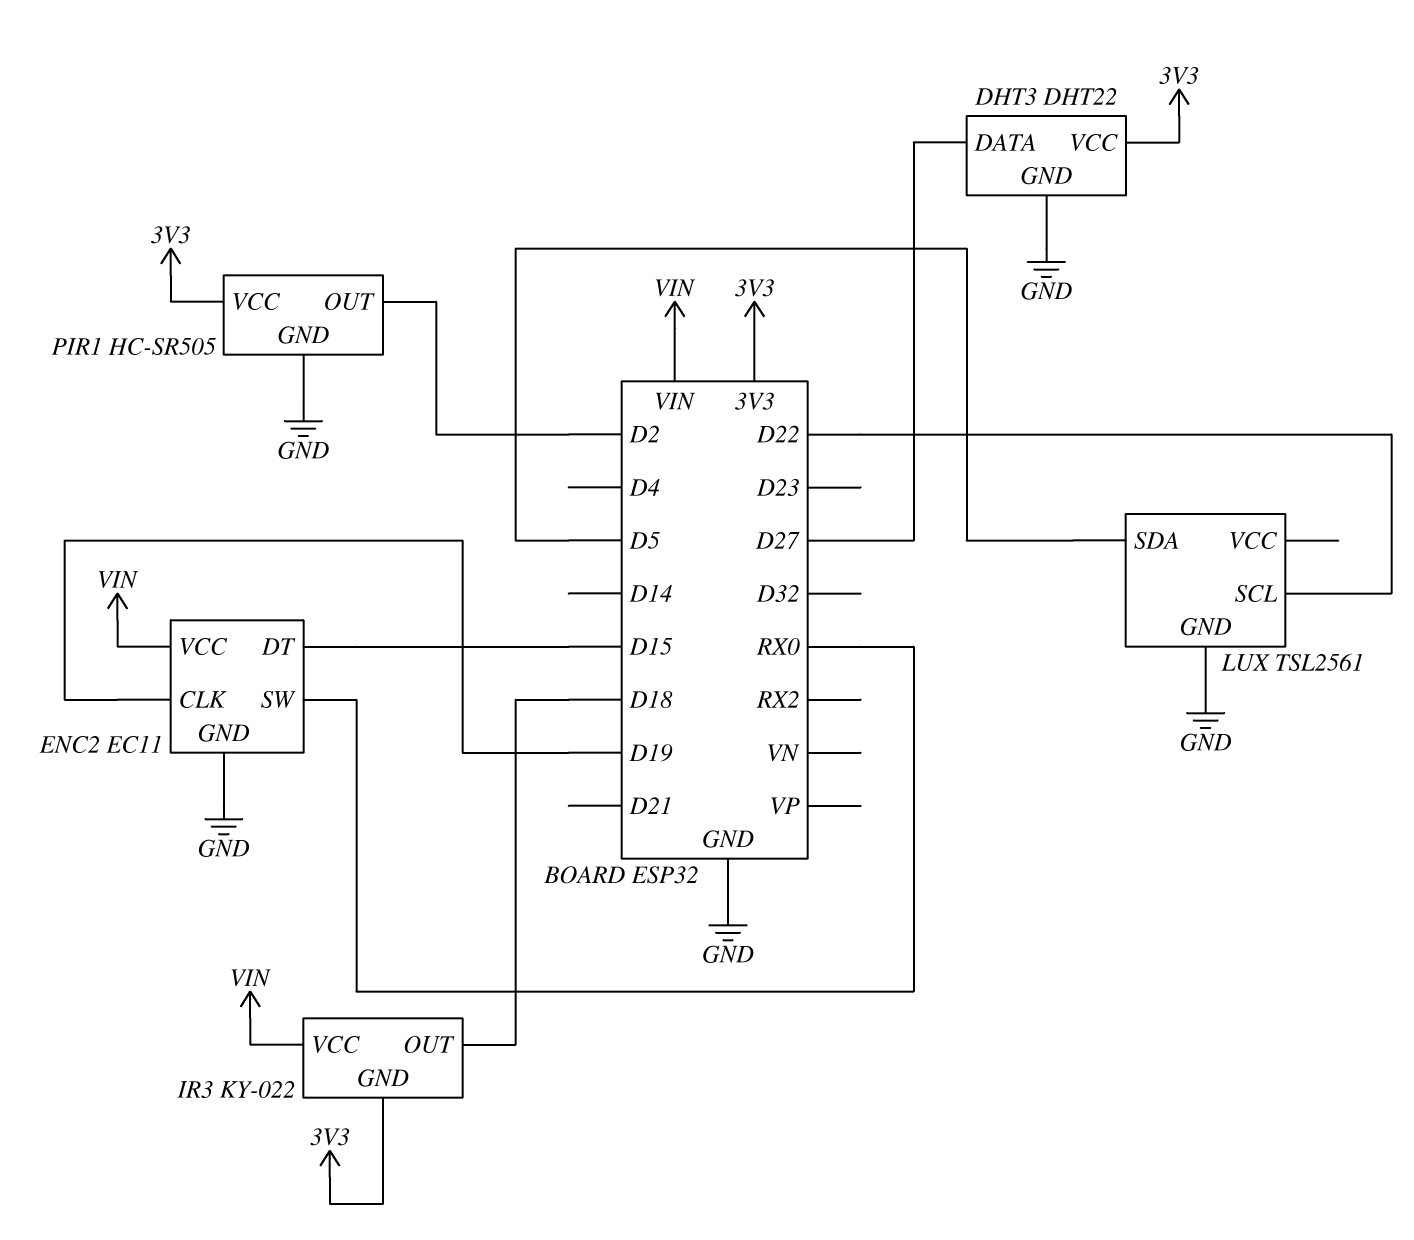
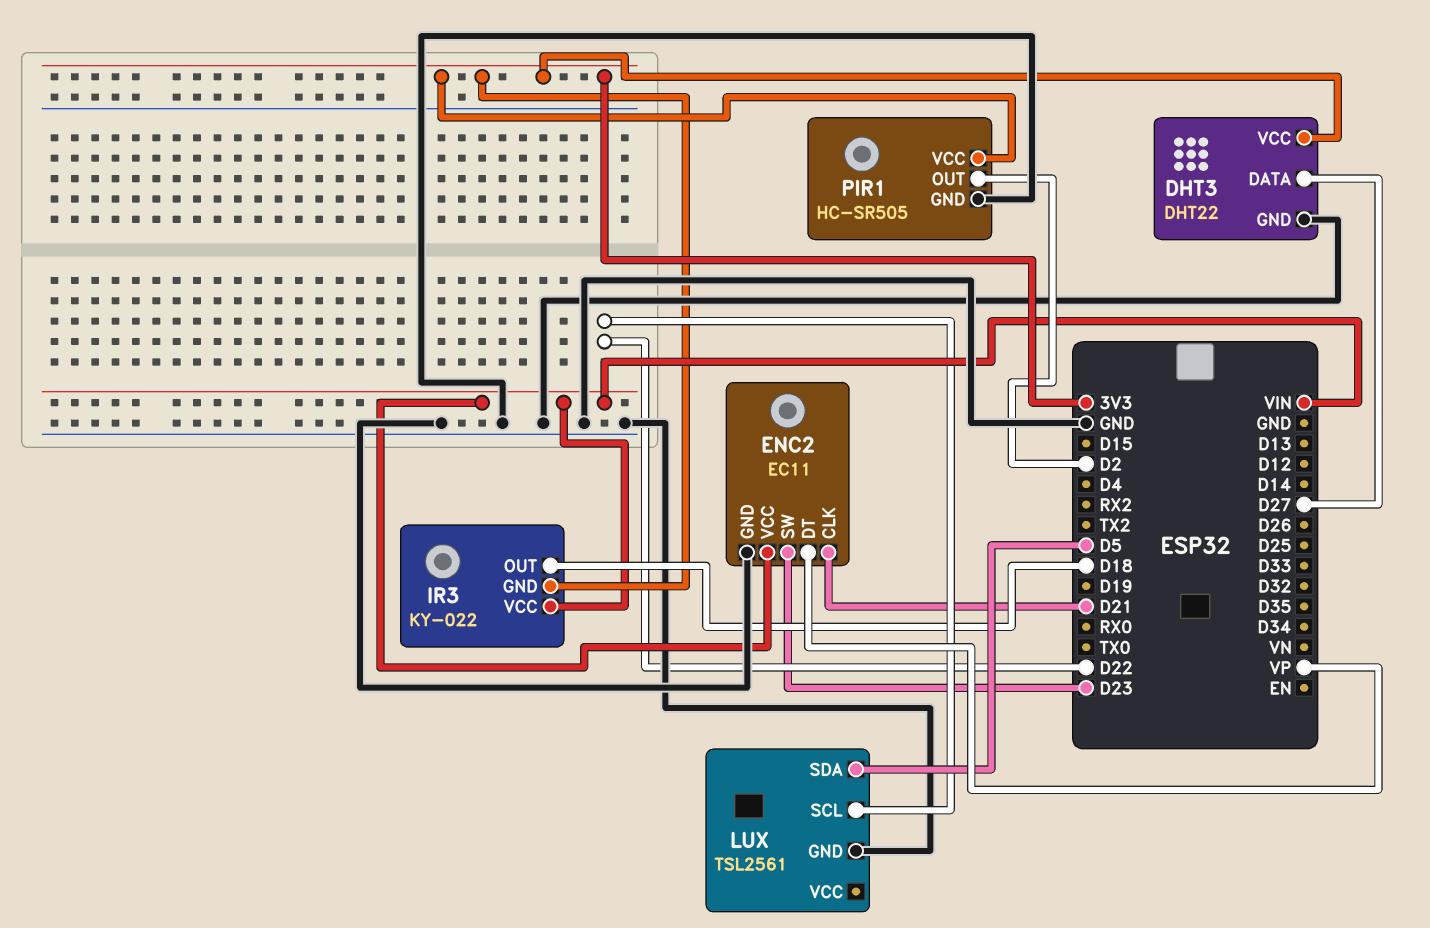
ENC2 pin CLK: D19 -> D21
ENC2 pin DT: D15 -> VP
ENC2 pin SW: RX0 -> D23

